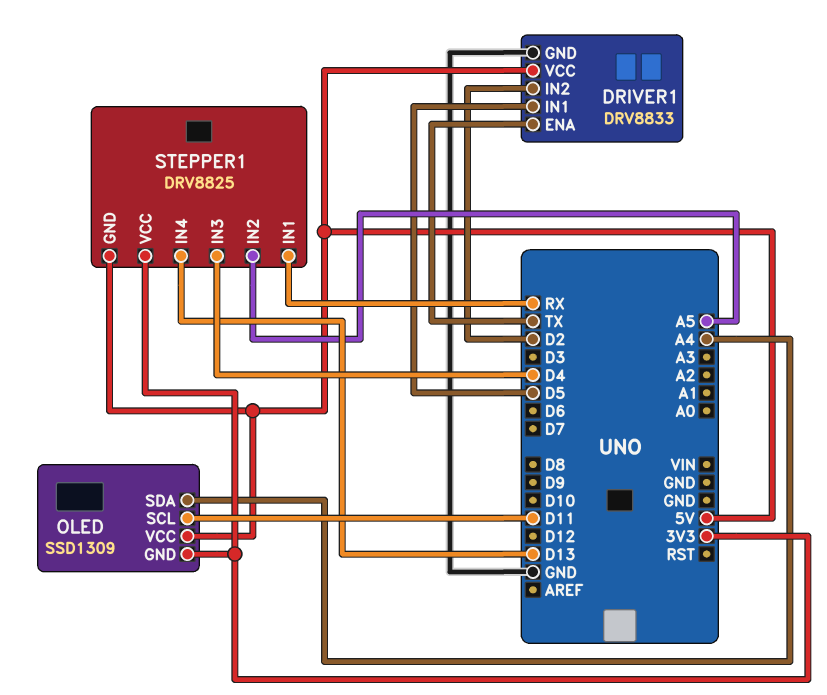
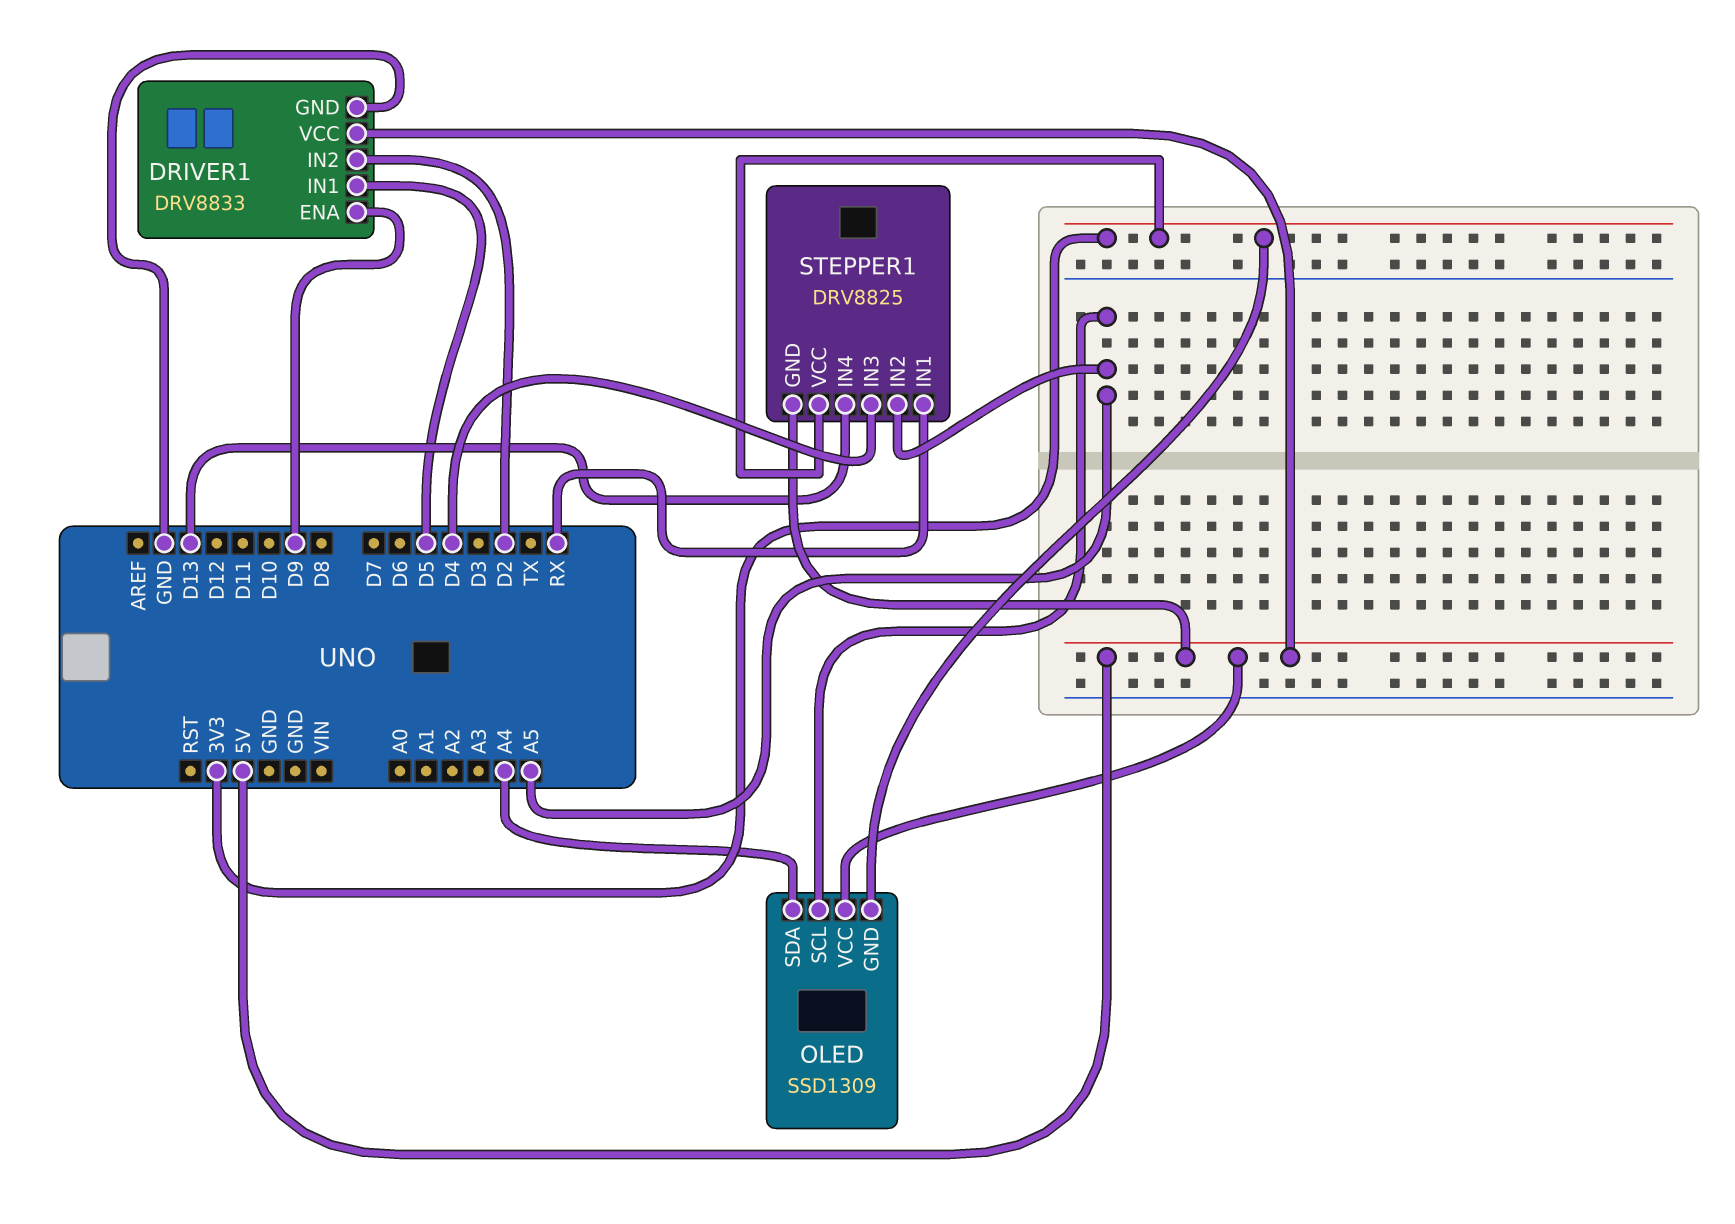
DRIVER1 pin ENA: TX -> D9
OLED pin SCL: D11 -> A5

